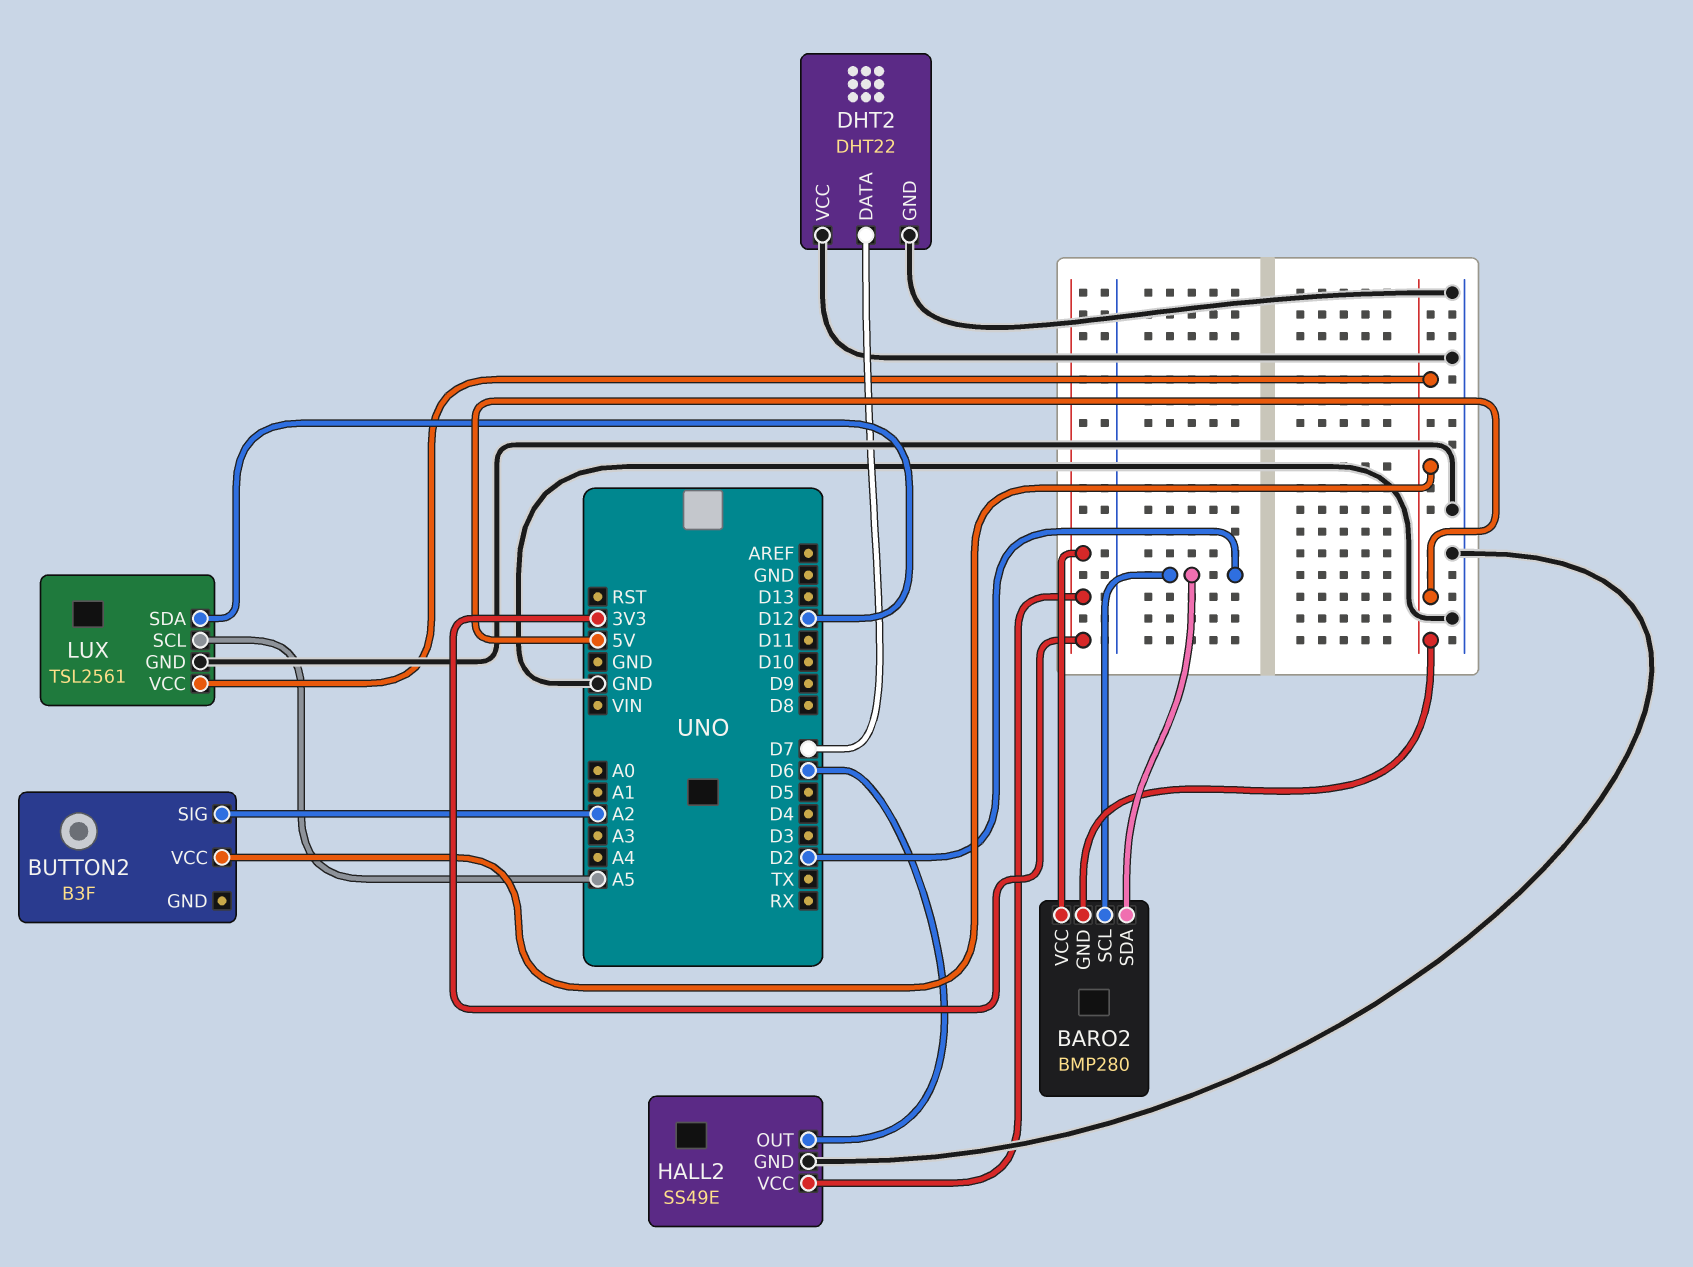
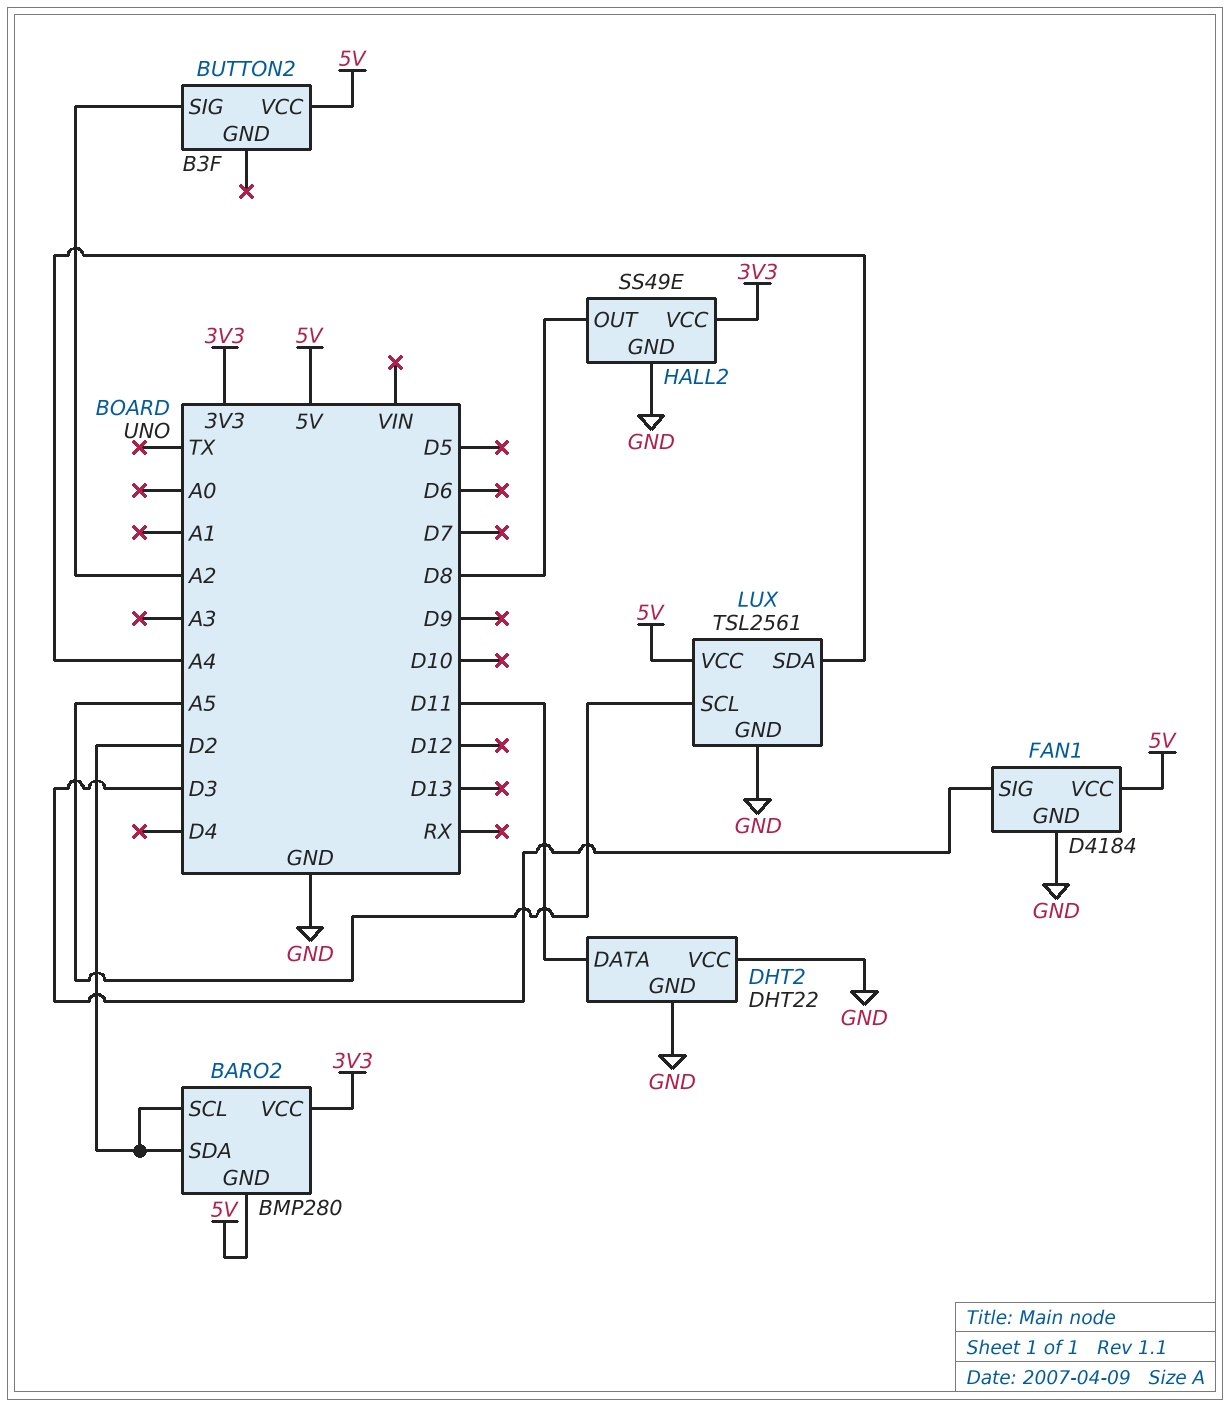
DHT2 pin DATA: D7 -> D11
FAN1: none -> D4184
FAN1 pin GND: none -> GND
FAN1 pin SIG: none -> D3
FAN1 pin VCC: none -> 5V
HALL2 pin OUT: D6 -> D8
LUX pin SDA: D12 -> A4

